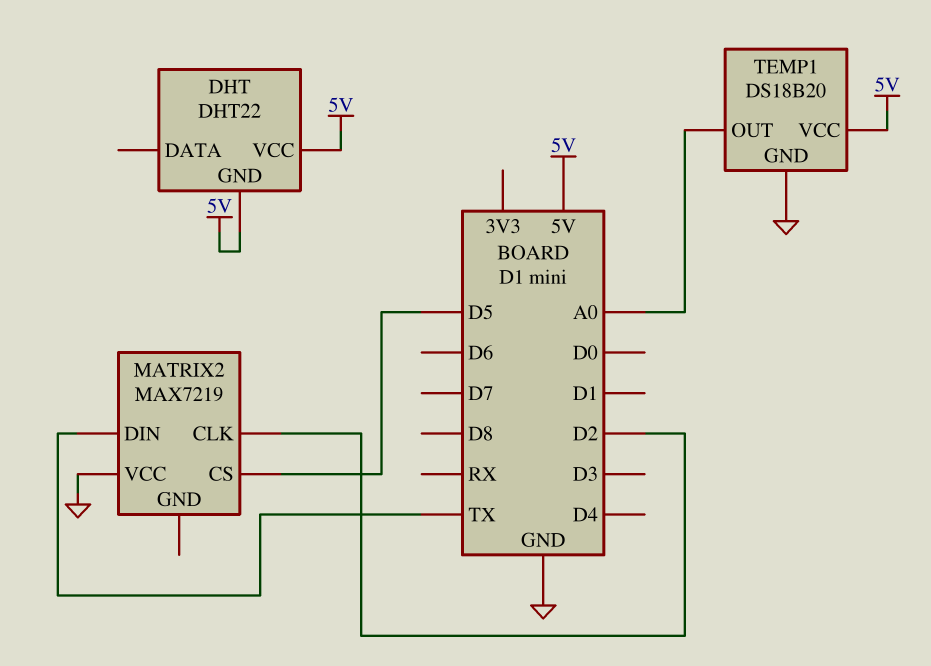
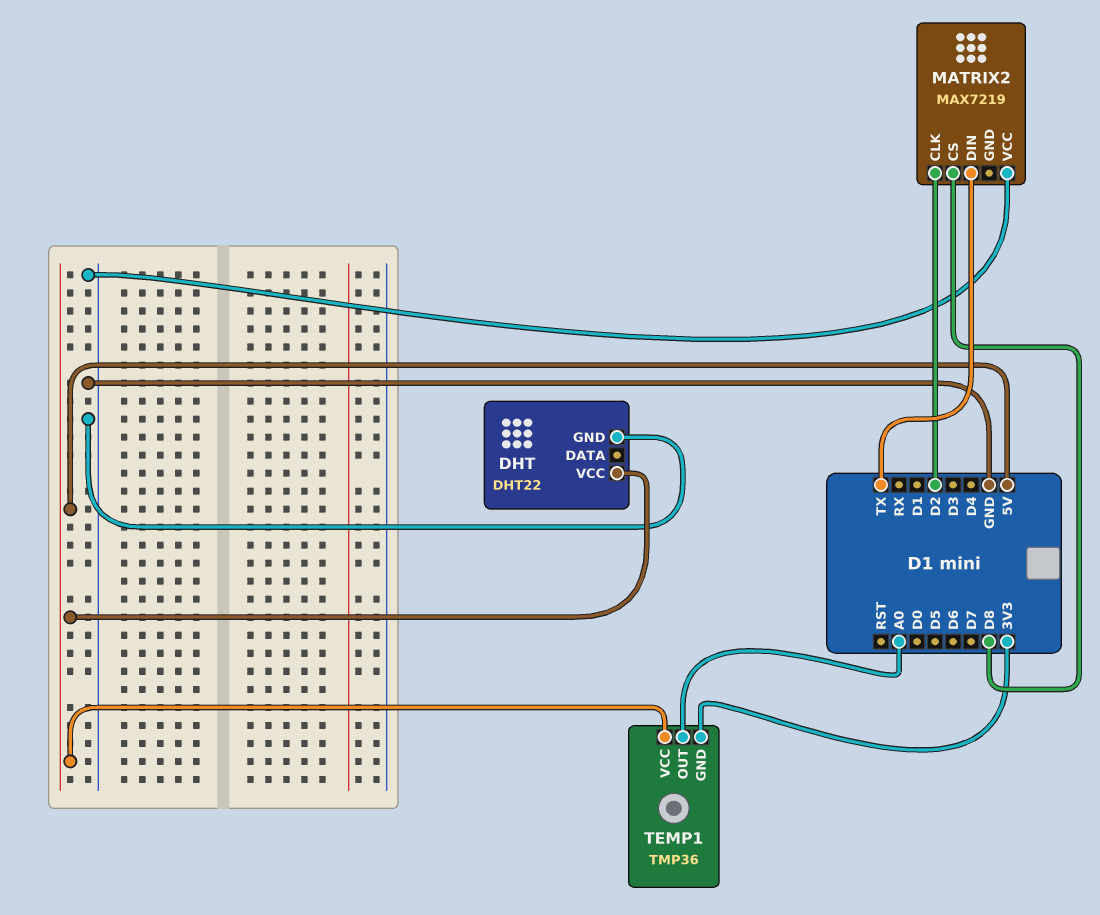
DHT pin GND: 5V -> GND
MATRIX2 pin CS: D5 -> D8
TEMP1: DS18B20 -> TMP36
TEMP1 pin GND: GND -> 3V3

